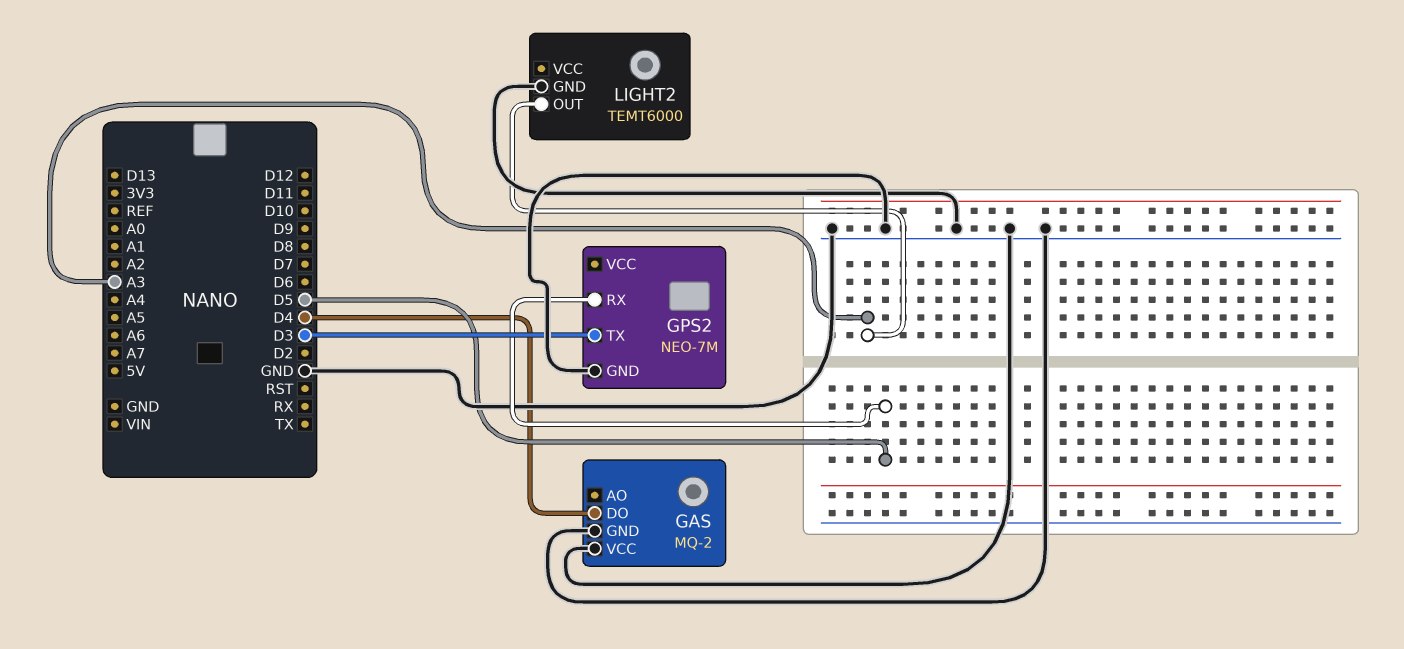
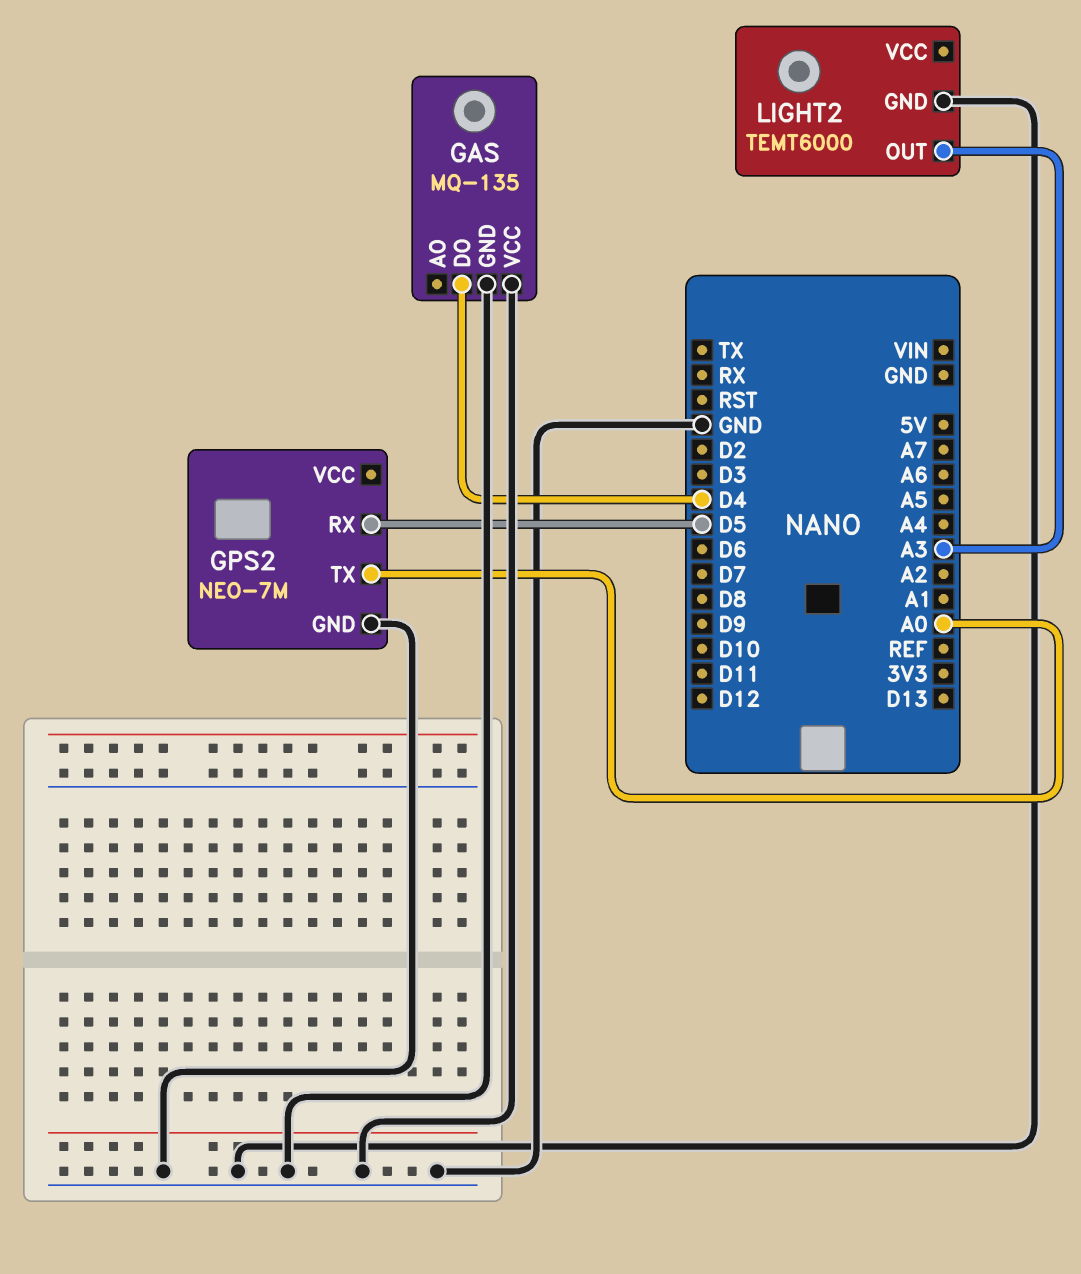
GAS: MQ-2 -> MQ-135
GPS2 pin TX: D3 -> A0

